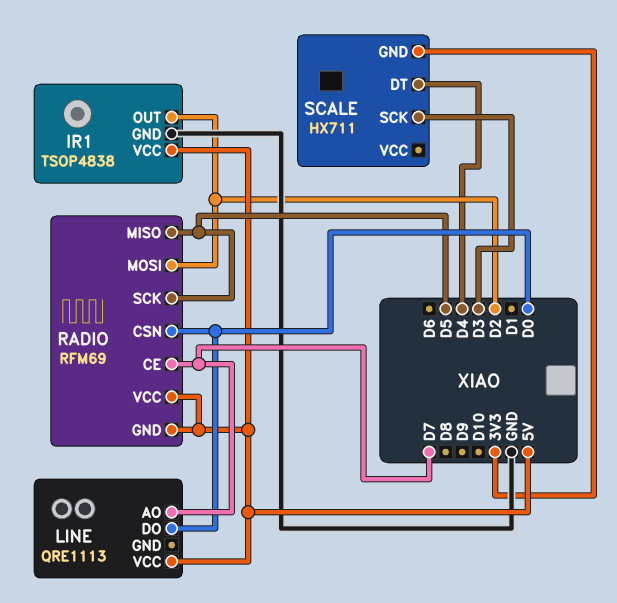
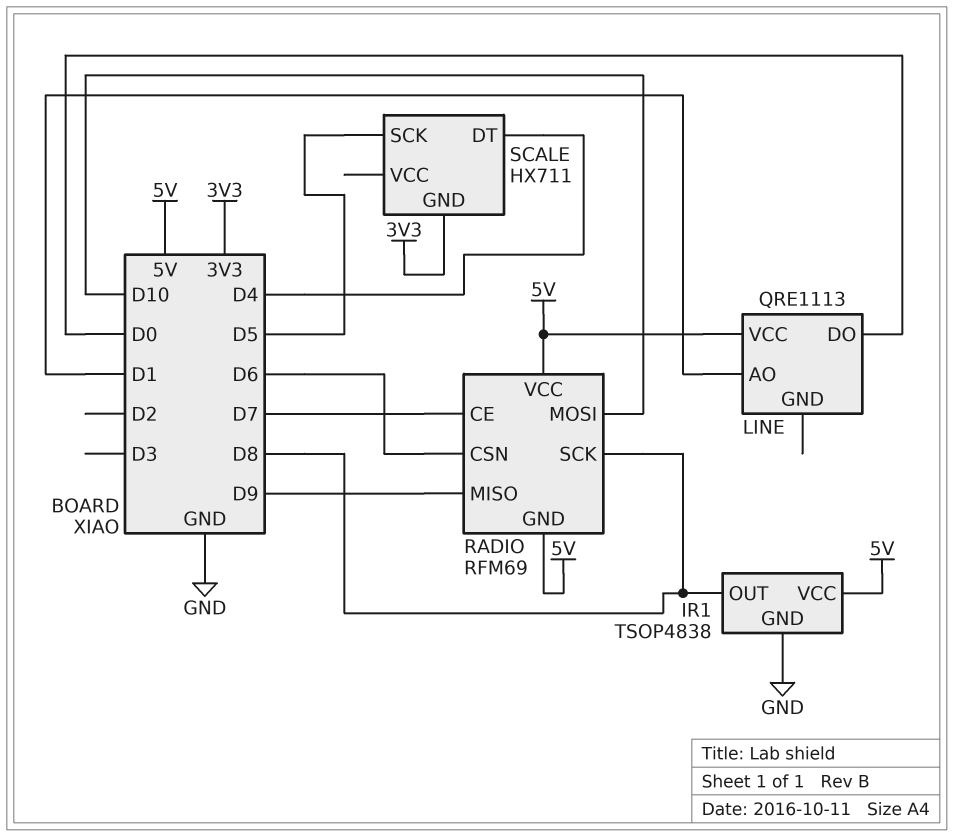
IR1 pin OUT: D2 -> D8
LINE pin AO: D7 -> D1
RADIO pin CSN: D0 -> D6
RADIO pin MISO: D5 -> D9
RADIO pin MOSI: D2 -> D10
RADIO pin SCK: D5 -> D8
SCALE pin SCK: D3 -> D5

